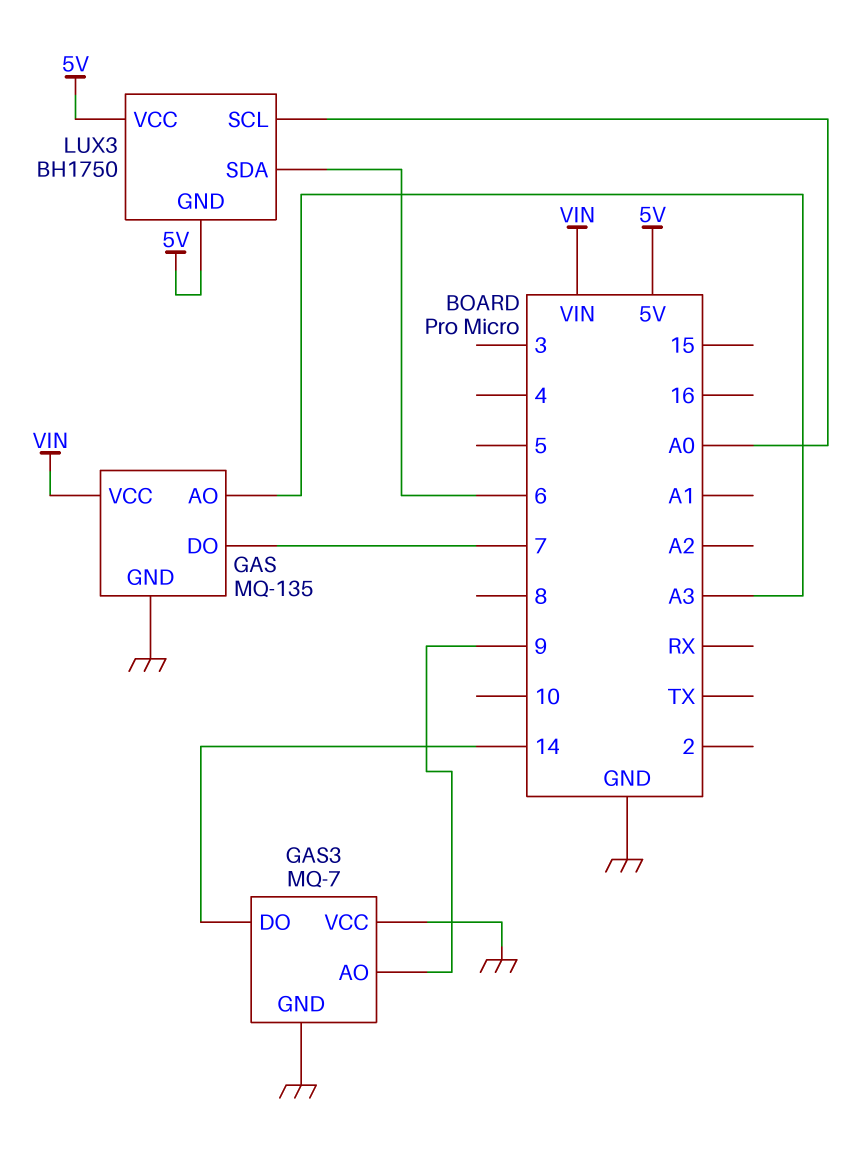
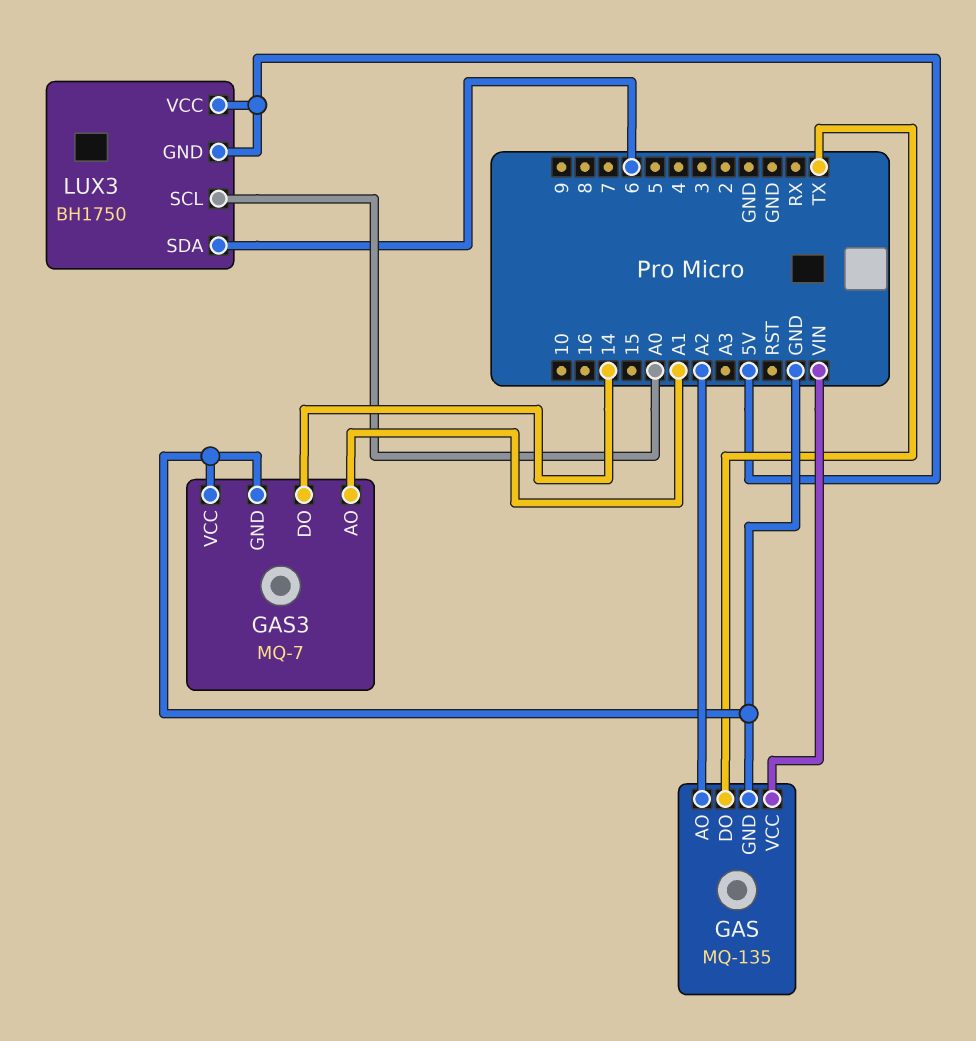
GAS pin AO: A3 -> A2
GAS pin DO: 7 -> TX
GAS3 pin AO: 9 -> A1

